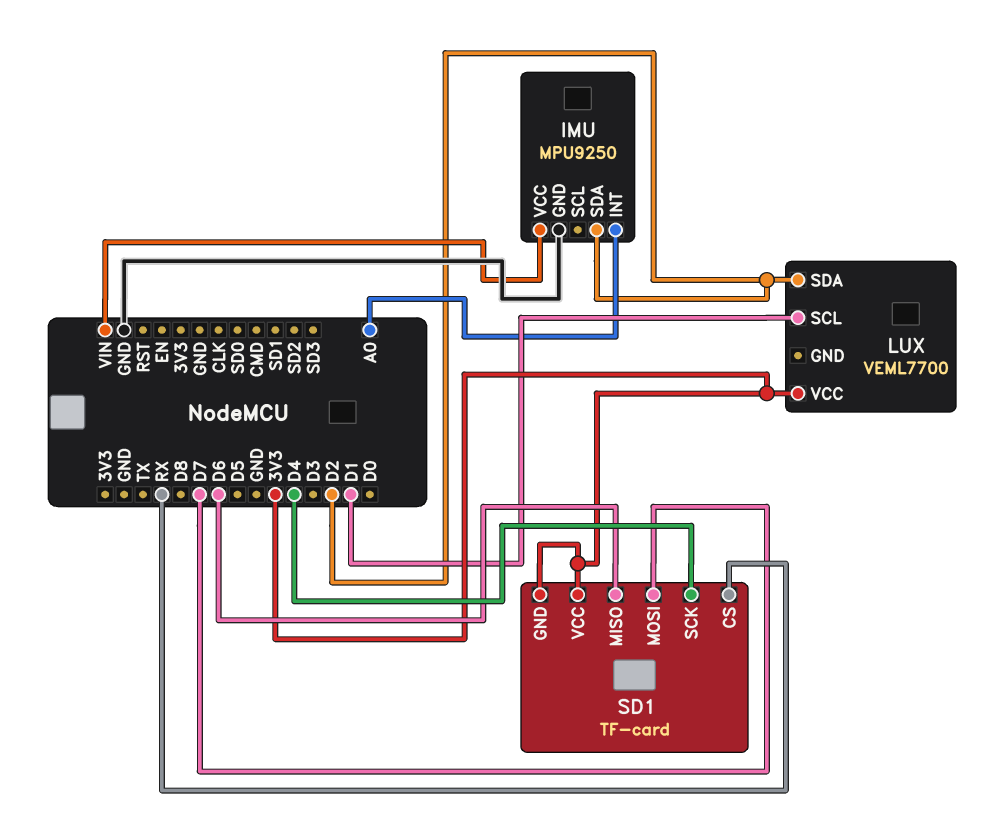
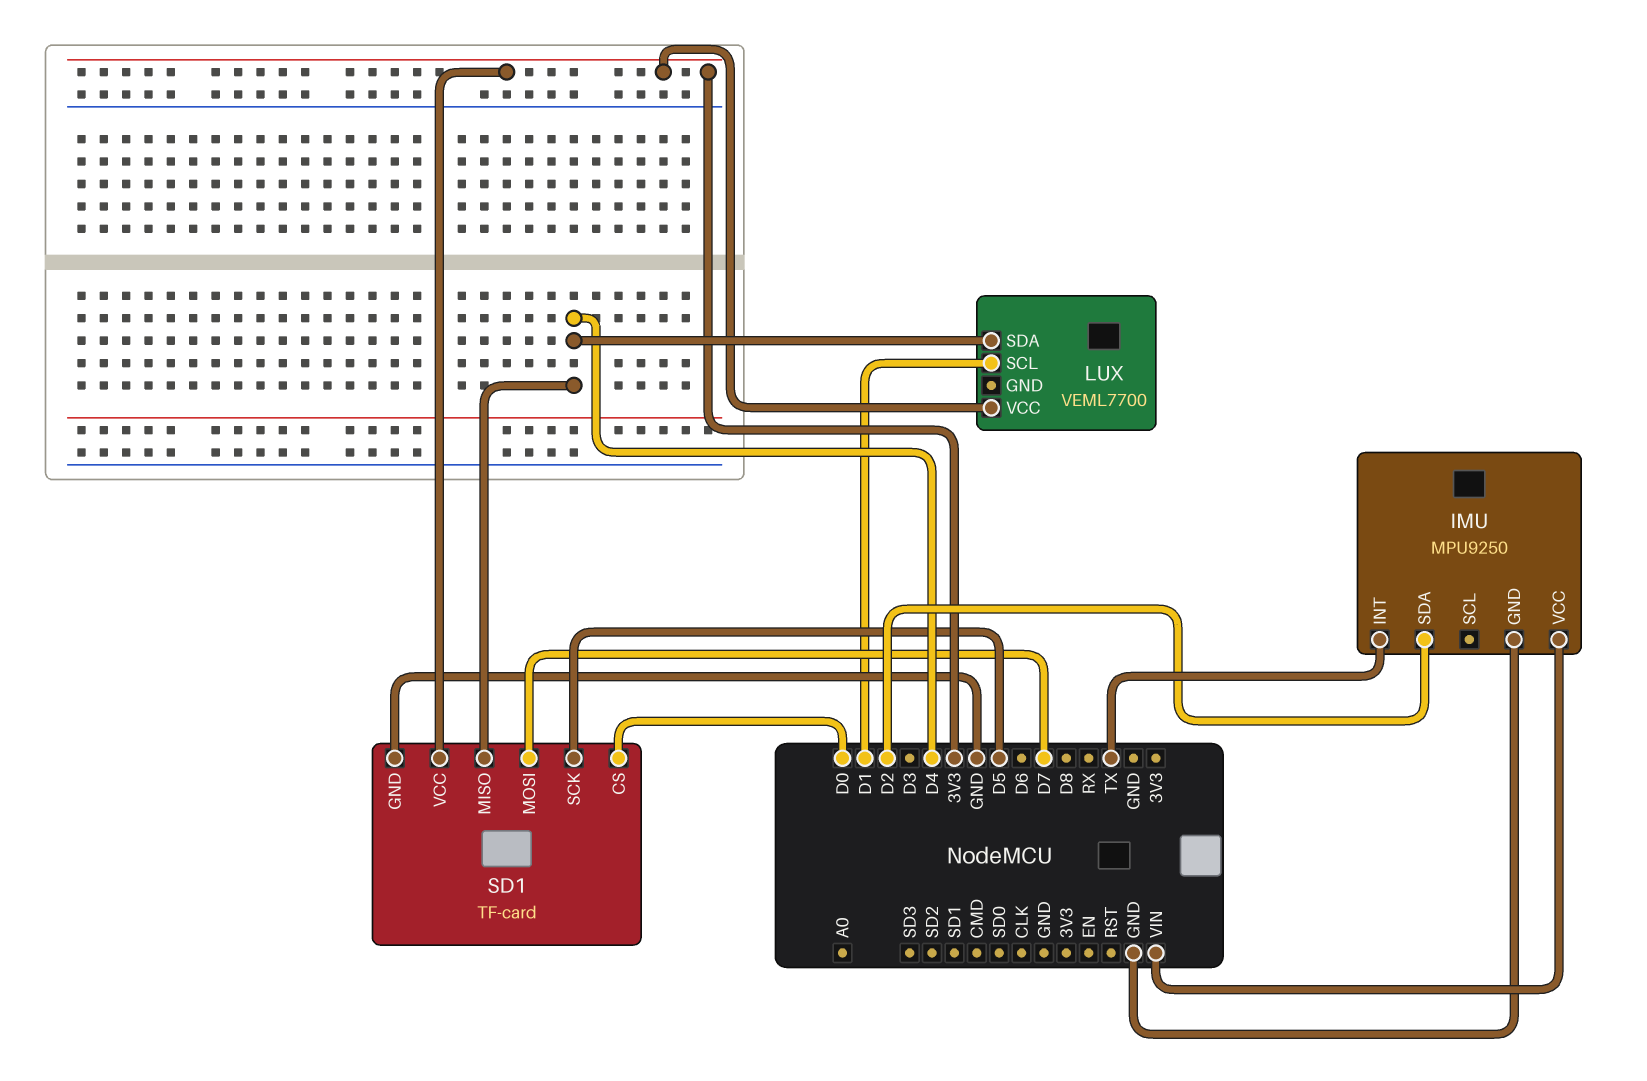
IMU pin INT: A0 -> TX
LUX pin SDA: D2 -> D4
SD1 pin CS: RX -> D0
SD1 pin GND: 3V3 -> GND
SD1 pin MISO: D6 -> D4
SD1 pin SCK: D4 -> D5

